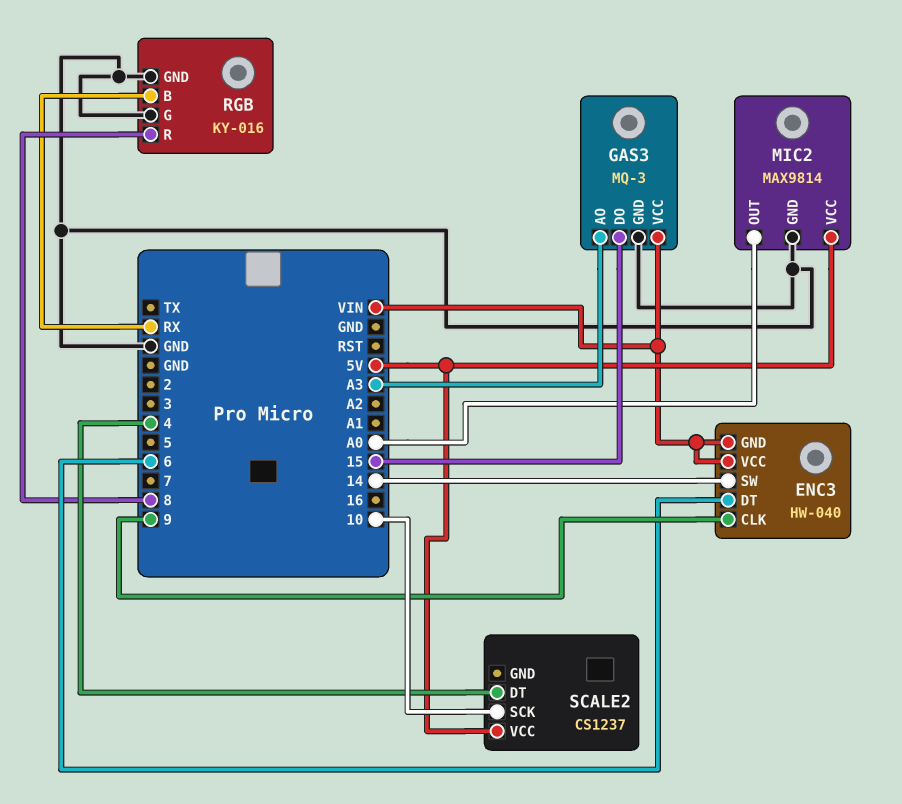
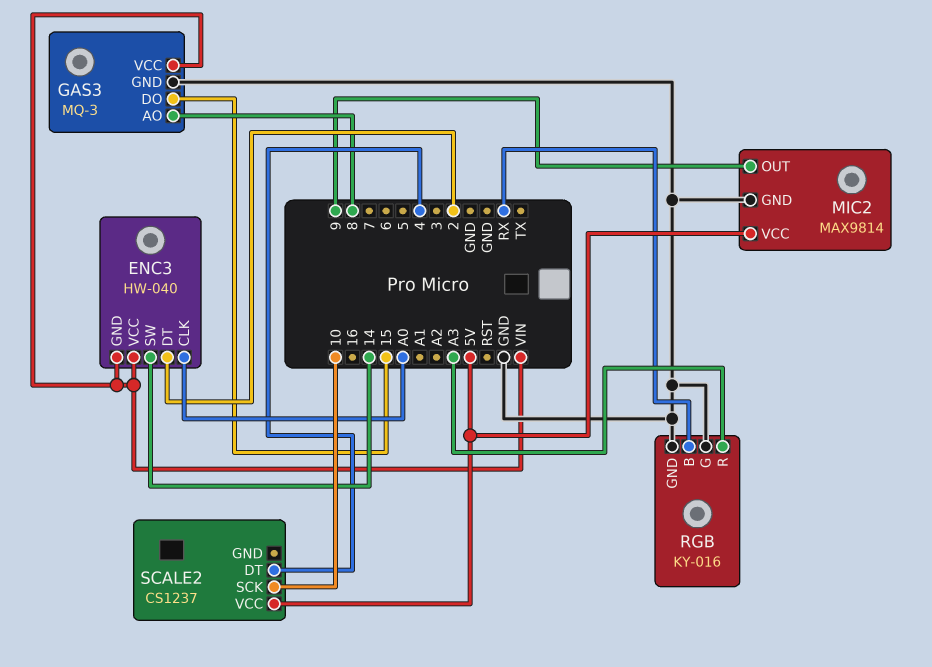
ENC3 pin CLK: 9 -> A0
ENC3 pin DT: 6 -> 2
GAS3 pin AO: A3 -> 8
MIC2 pin OUT: A0 -> 9
RGB pin R: 8 -> A3

